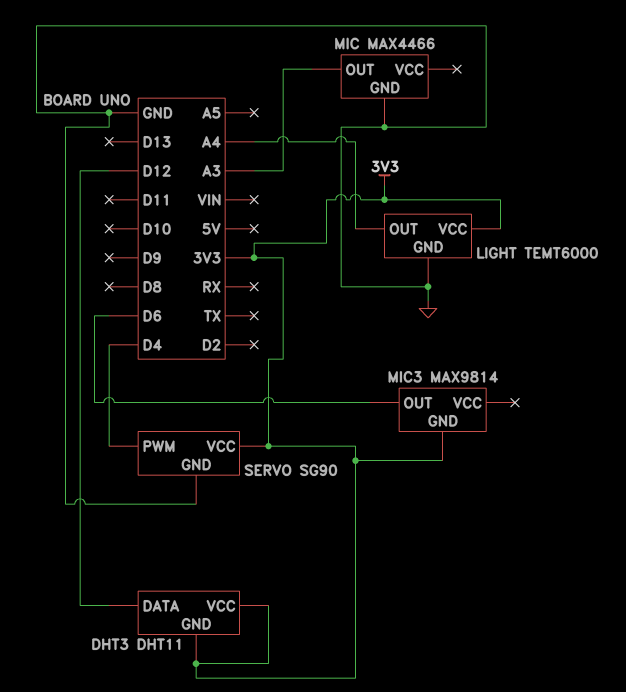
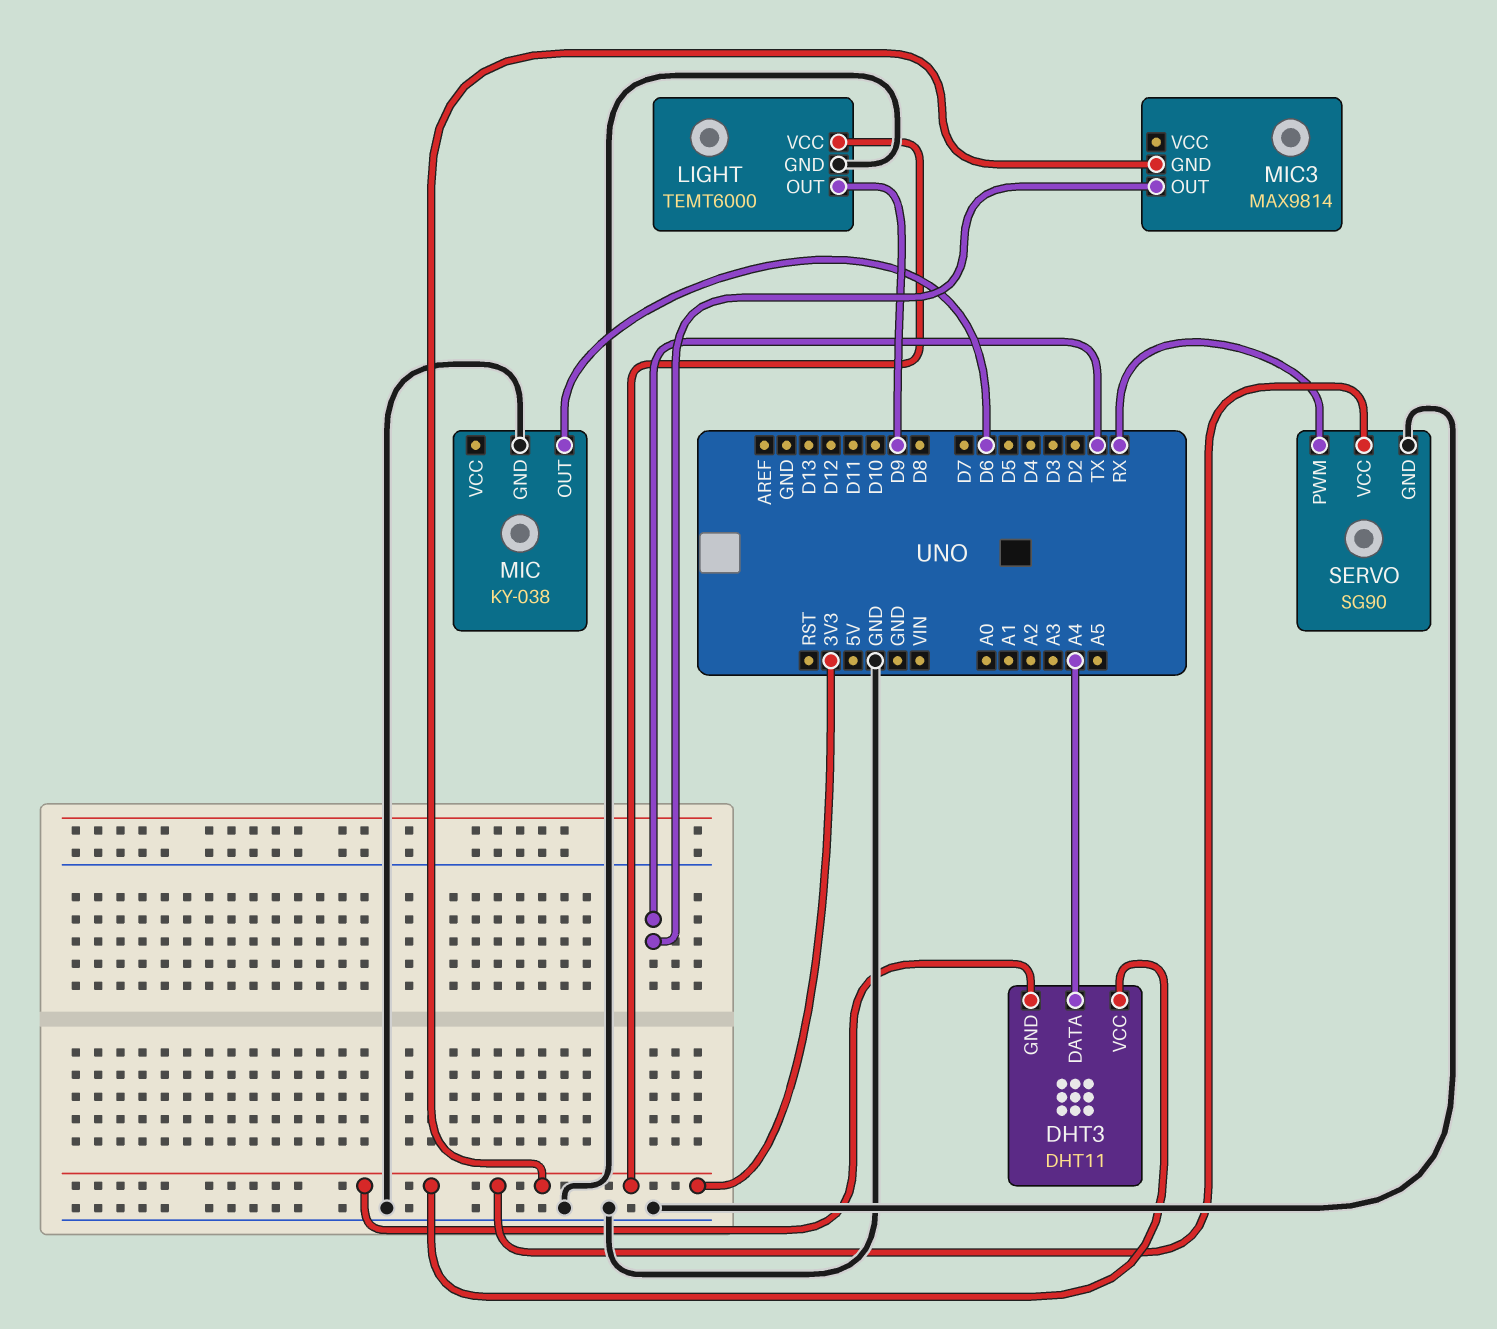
DHT3 pin DATA: D12 -> A4
LIGHT pin OUT: A4 -> D9
MIC: MAX4466 -> KY-038
MIC pin OUT: A3 -> D6
MIC3 pin OUT: D6 -> TX
SERVO pin PWM: D4 -> RX

